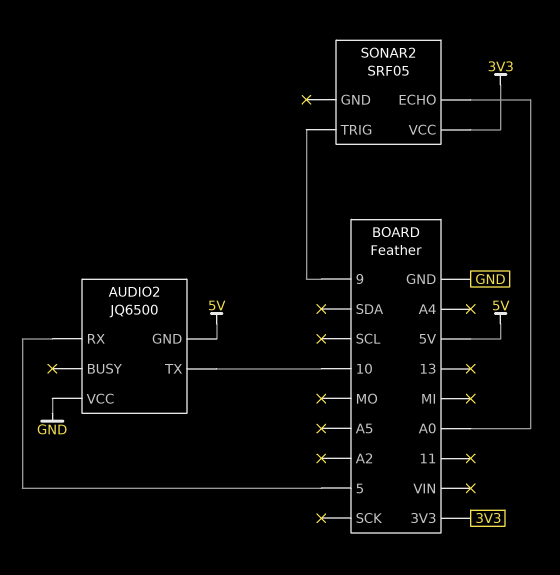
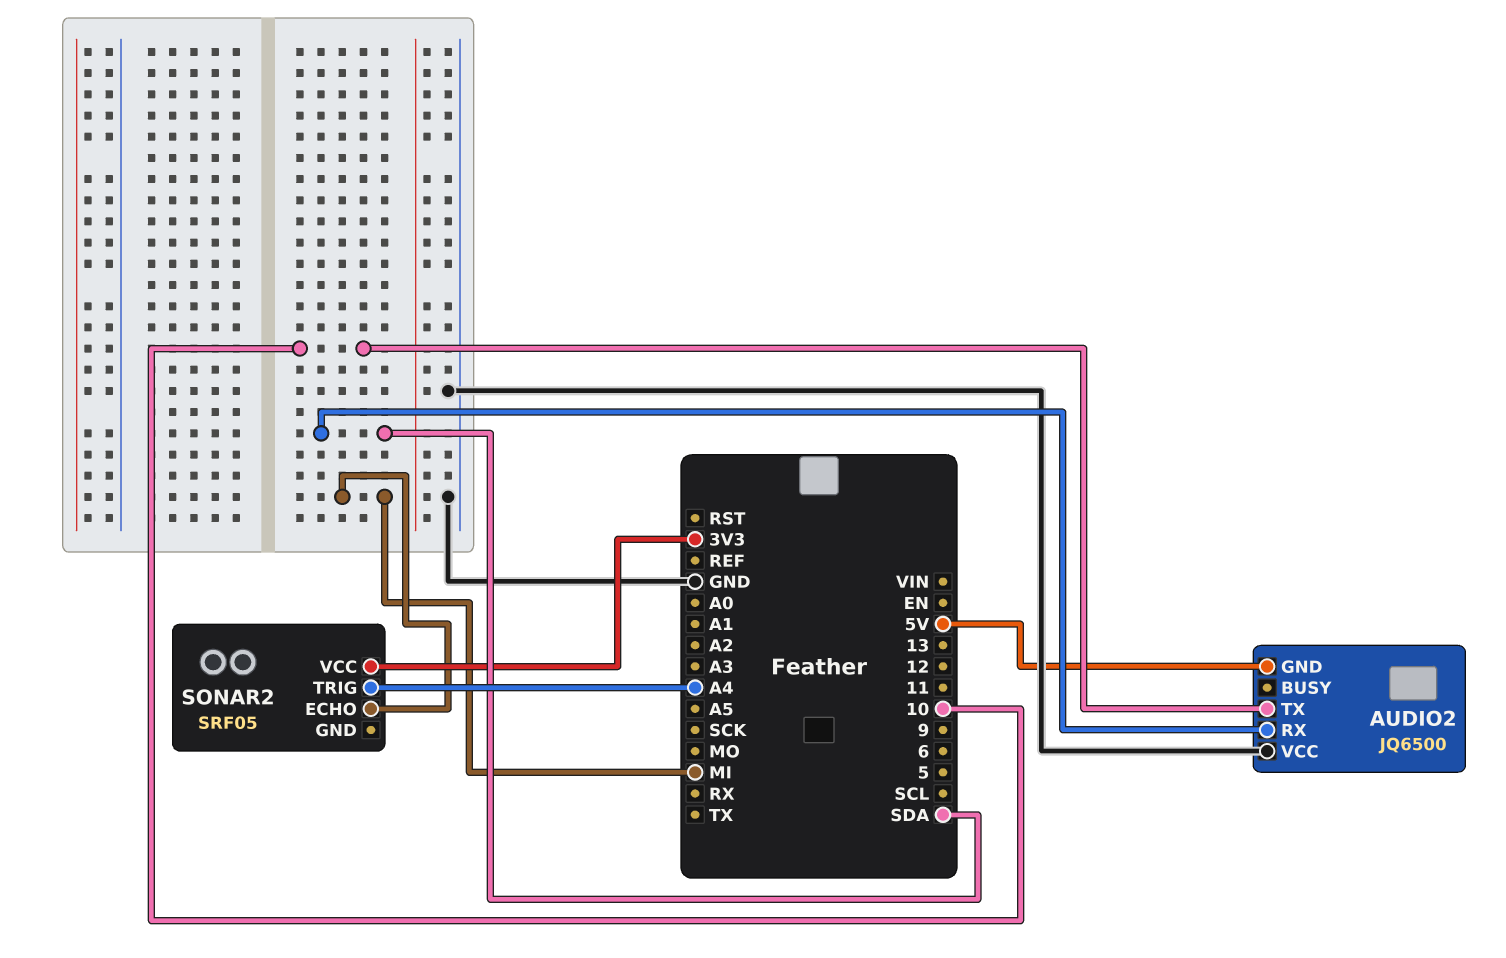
AUDIO2 pin RX: 5 -> SDA
SONAR2 pin ECHO: A0 -> MI
SONAR2 pin TRIG: 9 -> A4

